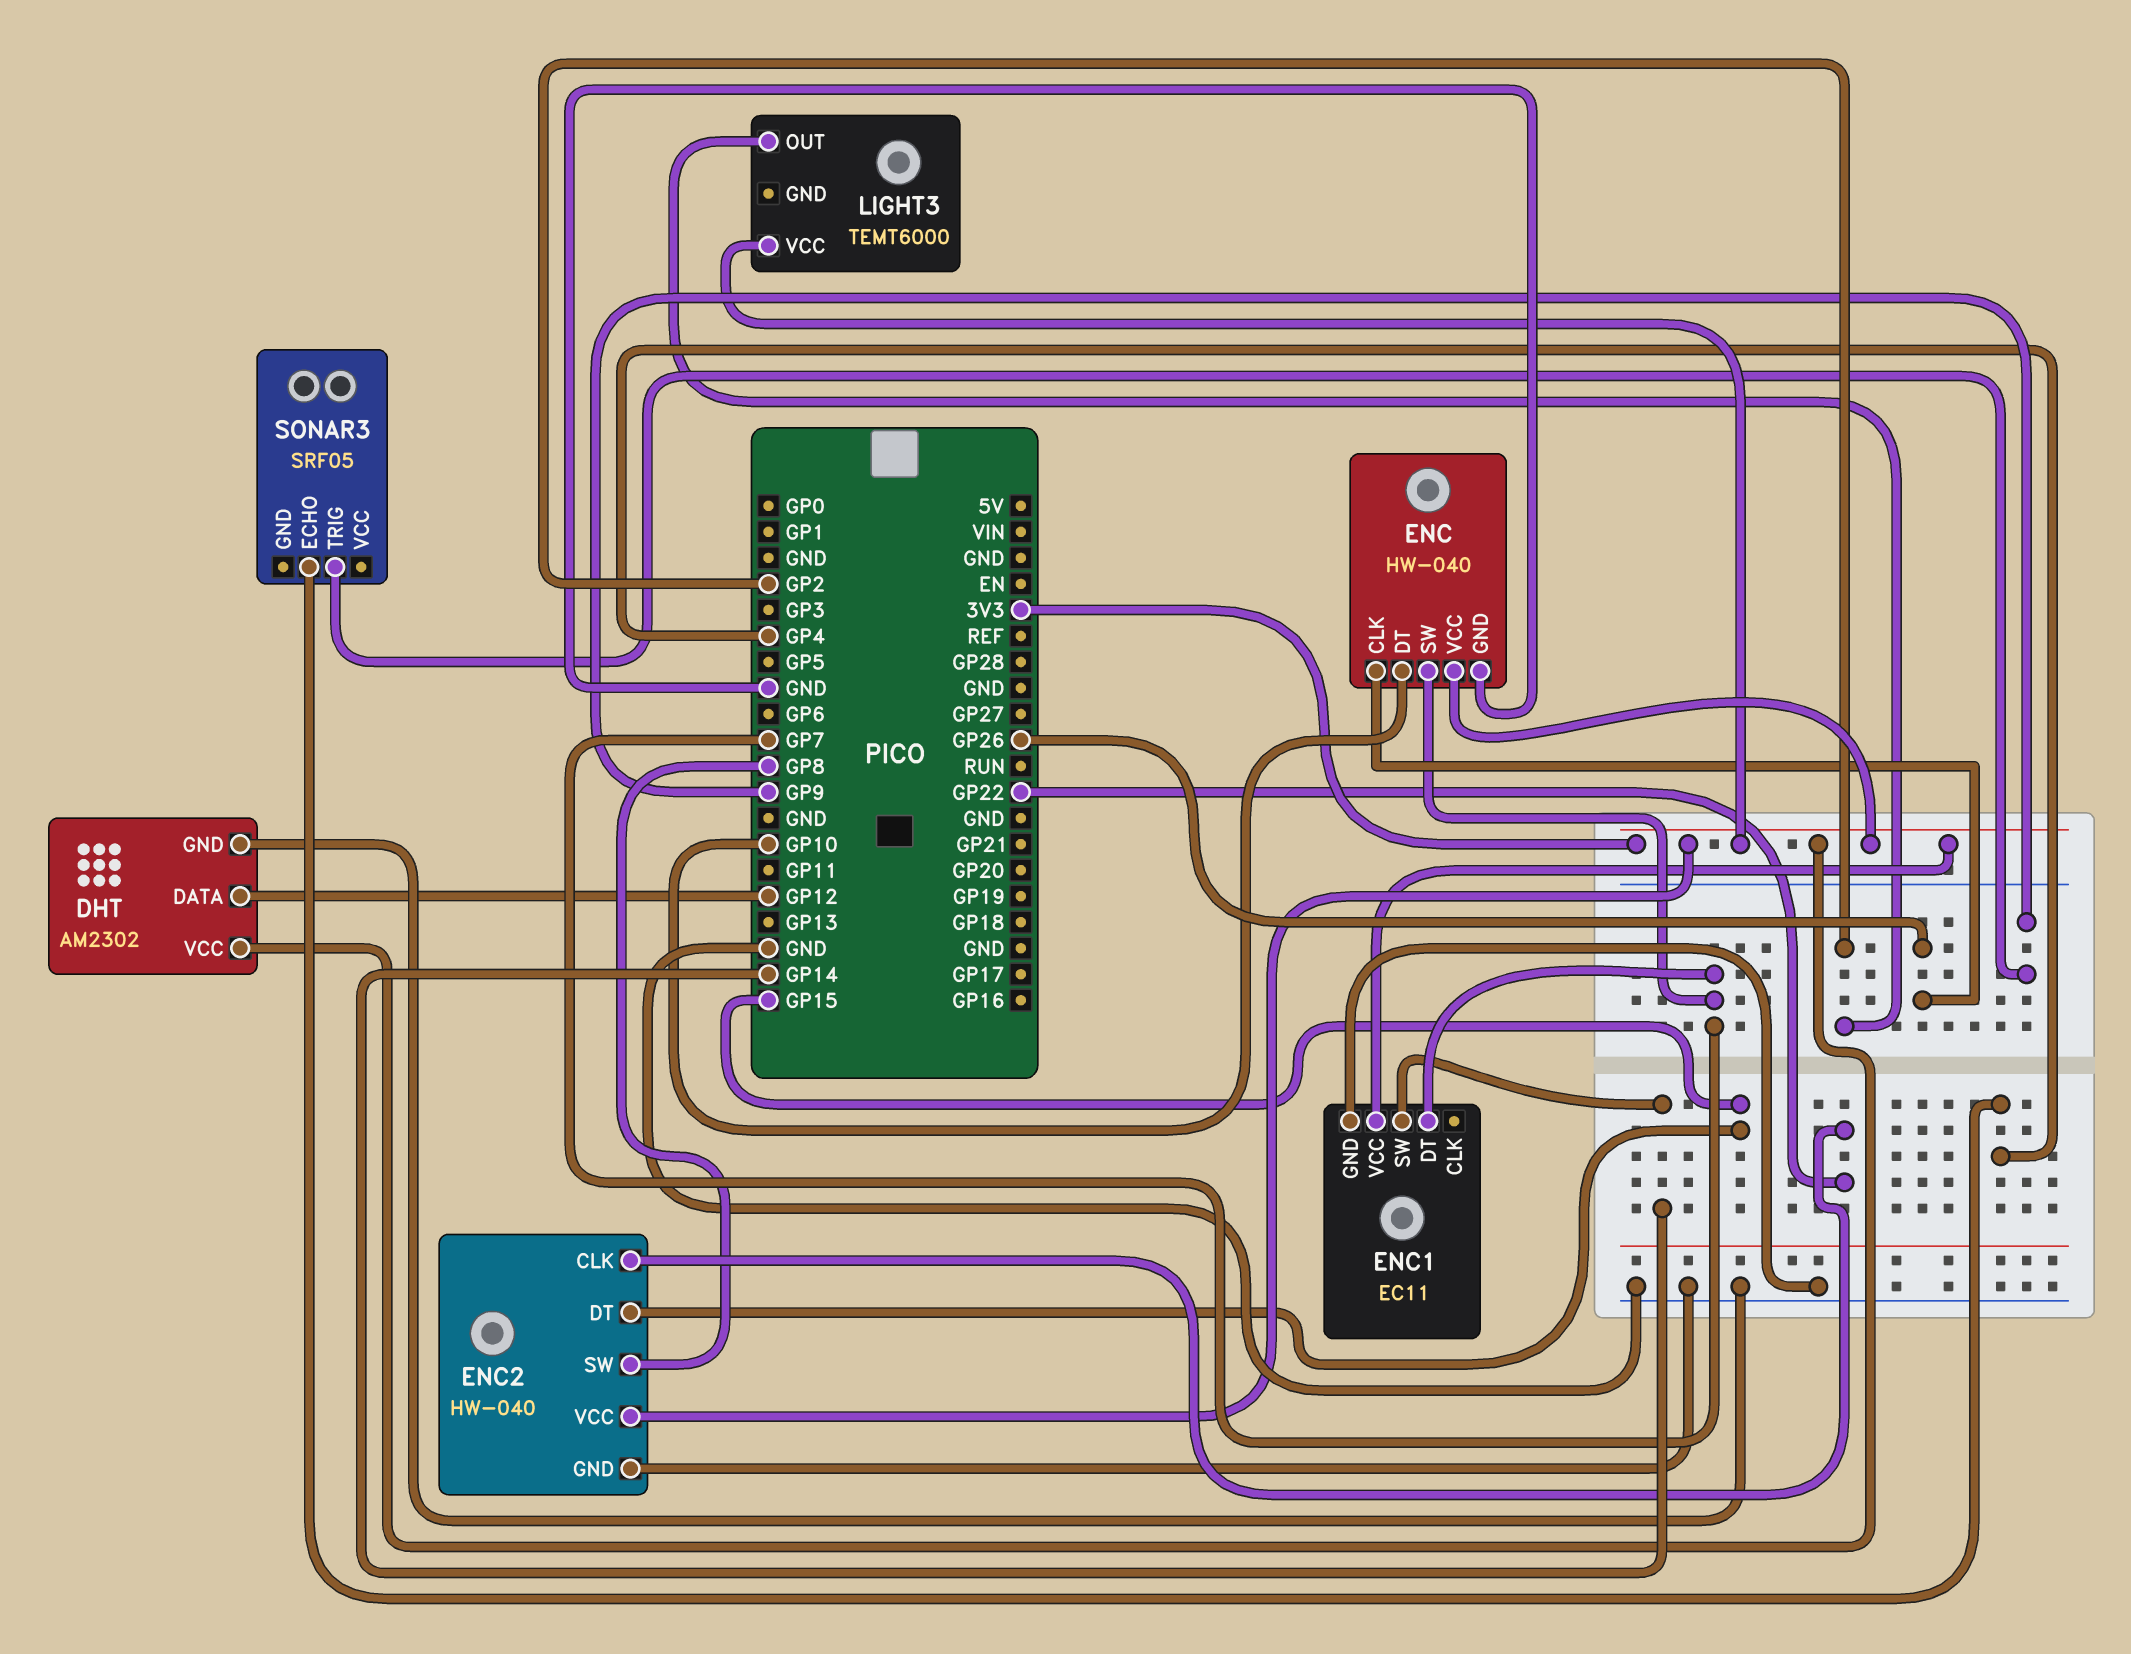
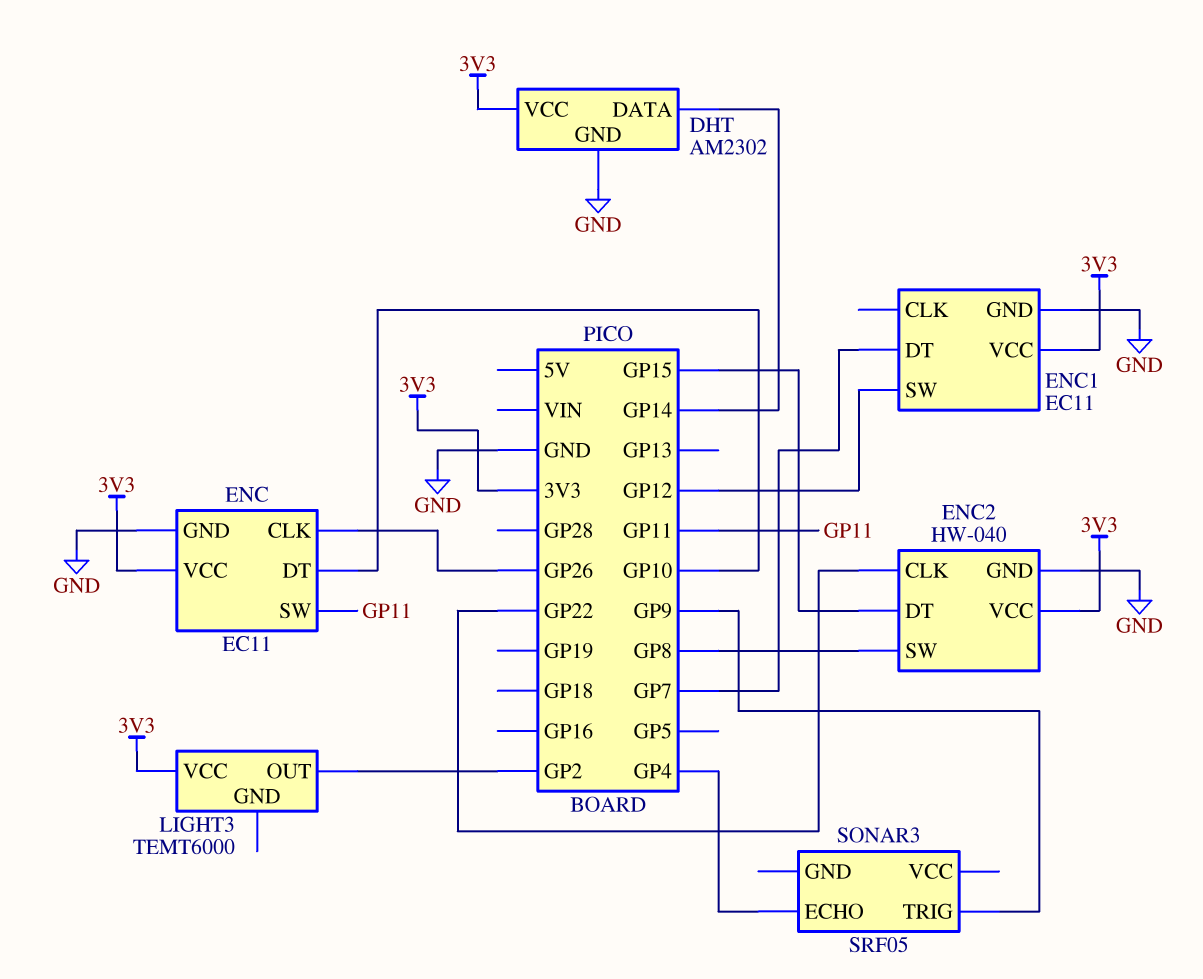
DHT pin DATA: GP12 -> GP14
ENC: HW-040 -> EC11
ENC pin SW: GP7 -> GP11
ENC1 pin SW: GP14 -> GP12

